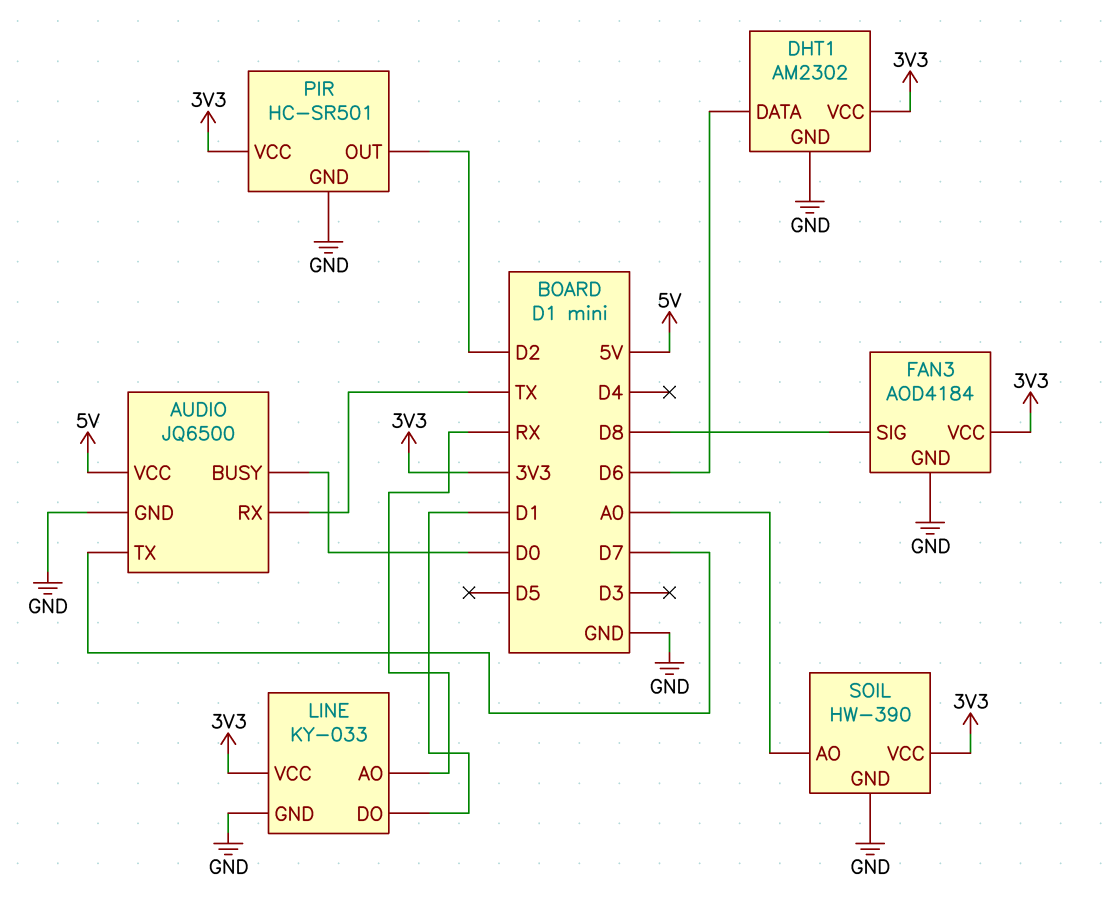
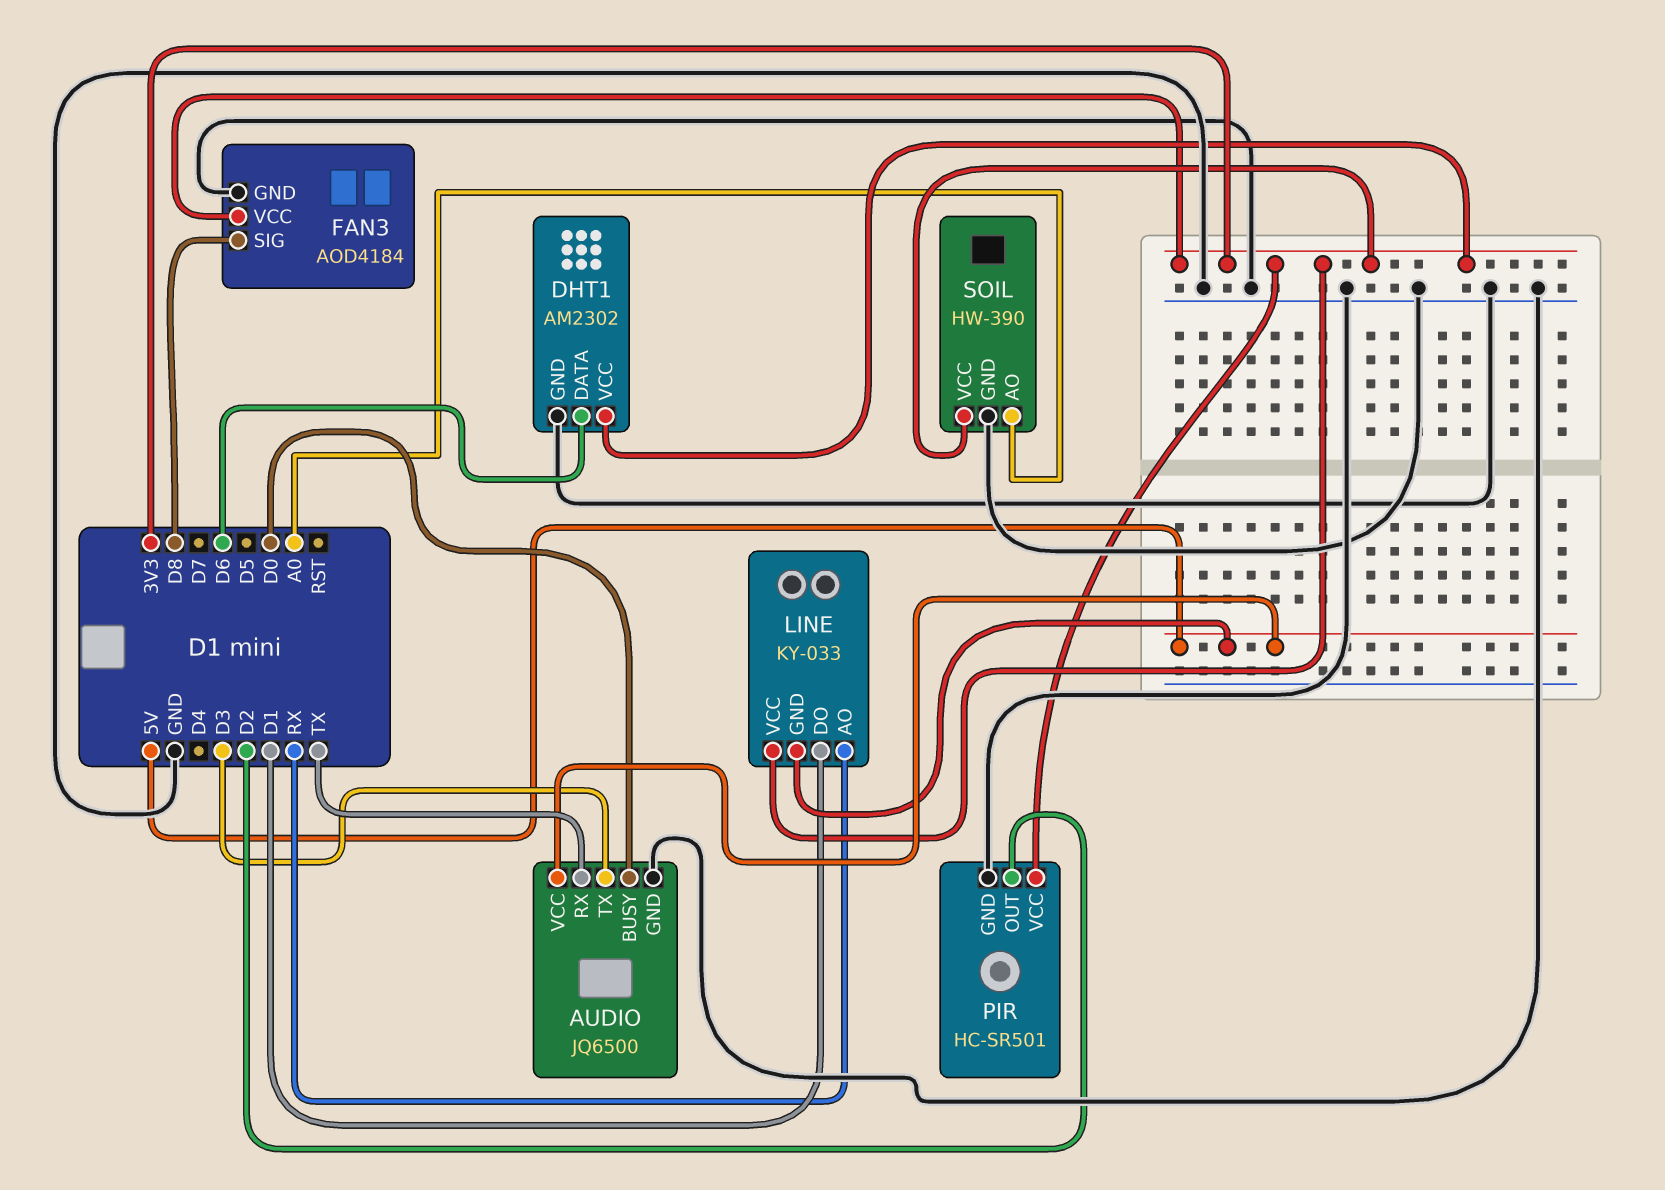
AUDIO pin TX: D7 -> D3
LINE pin GND: GND -> 5V

